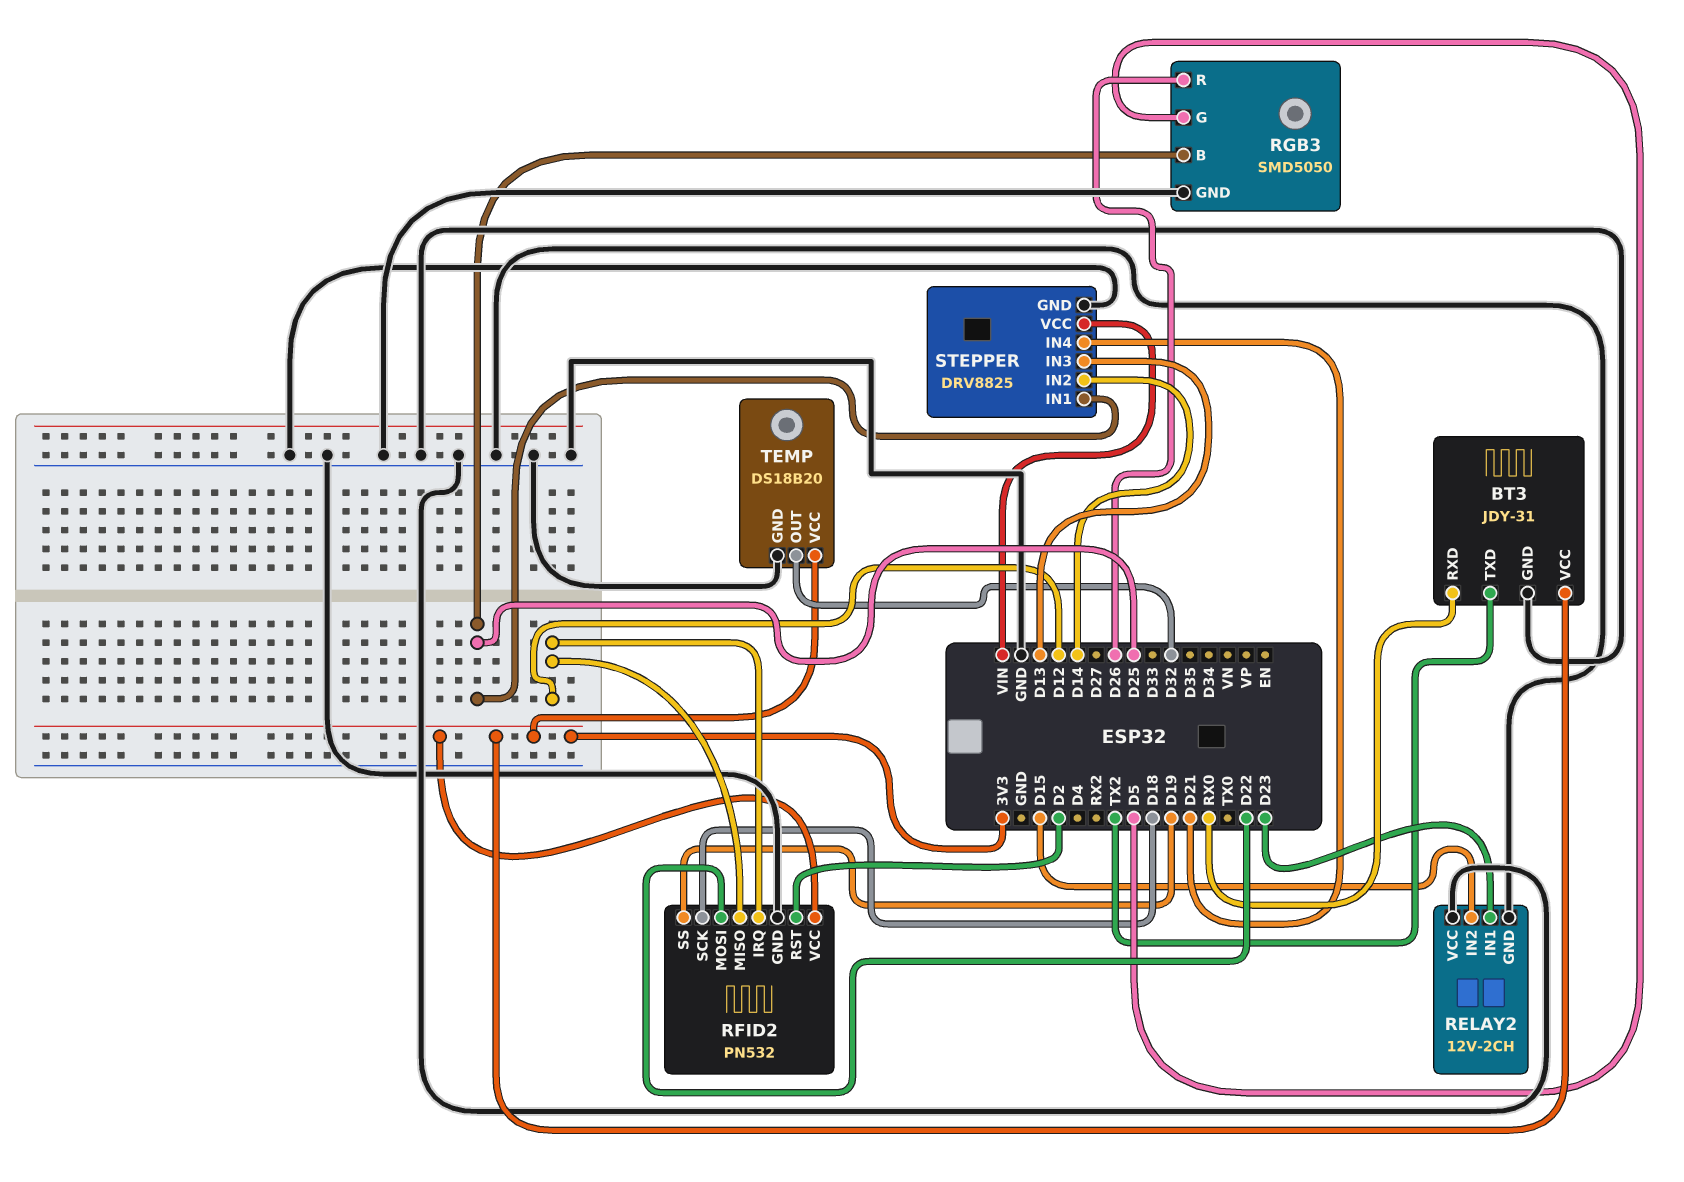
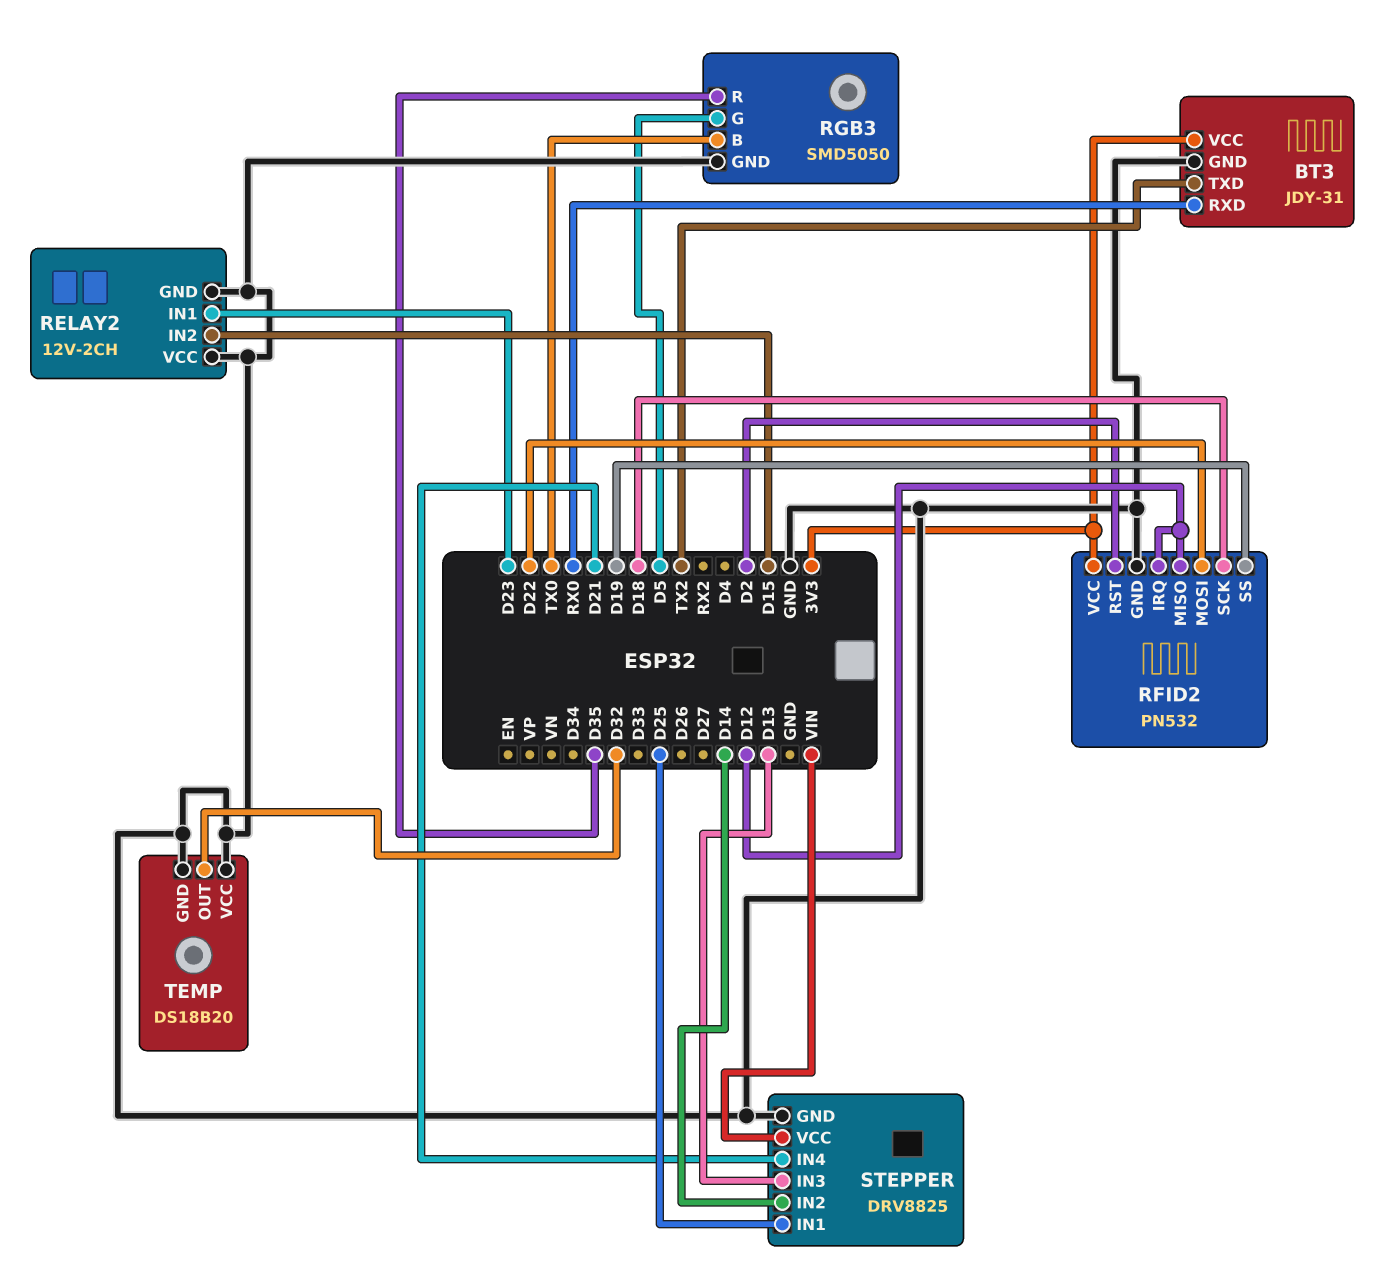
RGB3 pin B: D25 -> TX0
RGB3 pin R: D26 -> D35
TEMP pin VCC: 3V3 -> GND

